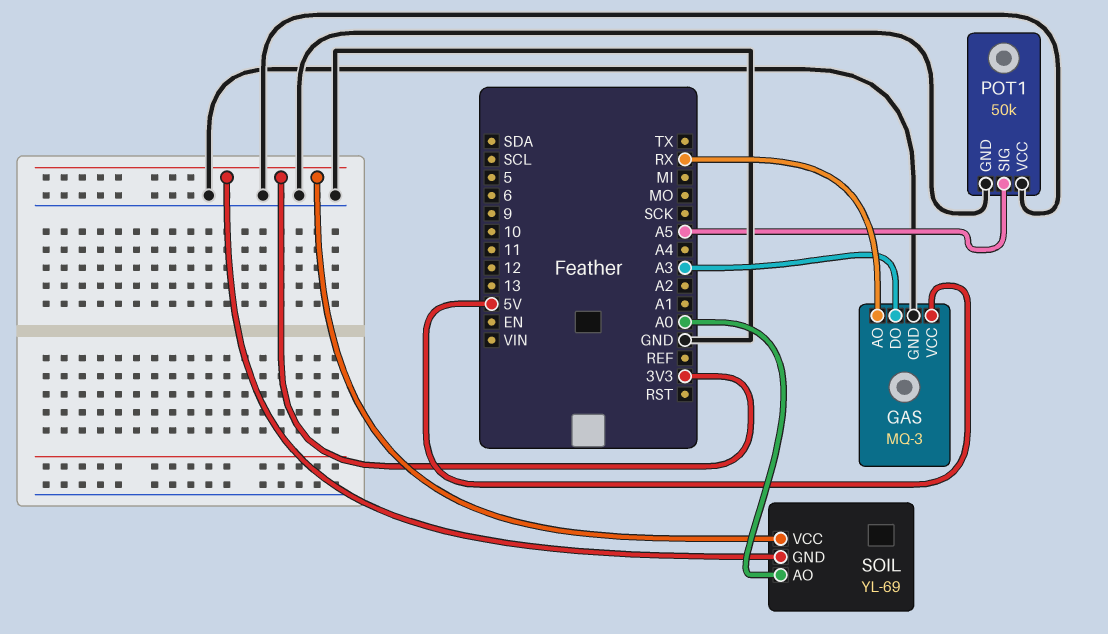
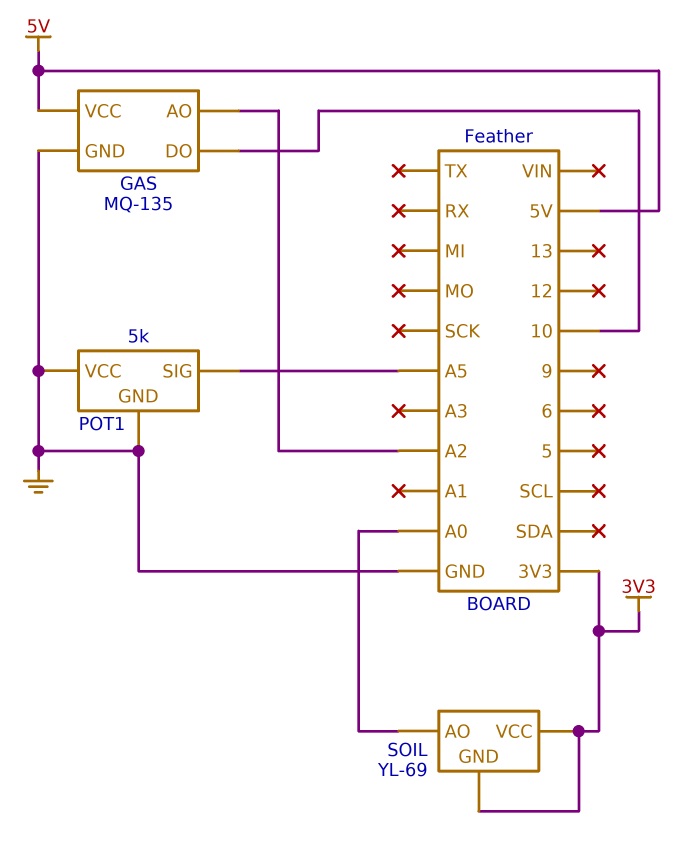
GAS: MQ-3 -> MQ-135
GAS pin AO: RX -> A2
GAS pin DO: A3 -> 10
POT1: 50k -> 5k

